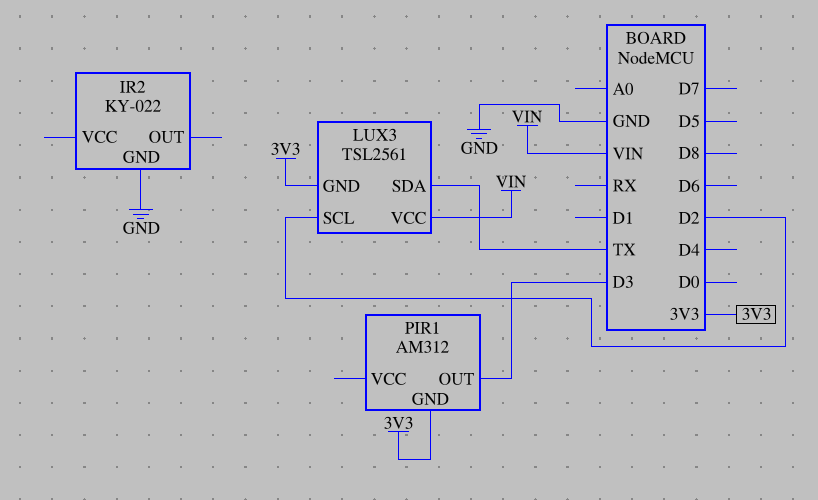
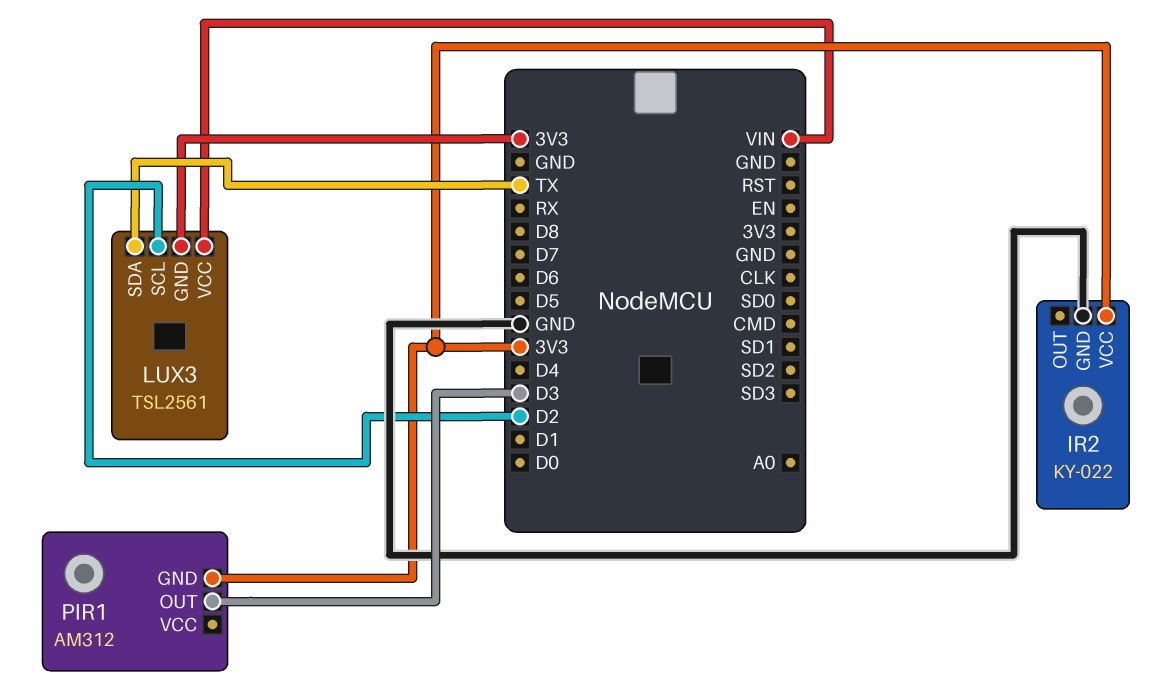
IR2 pin VCC: none -> 3V3

